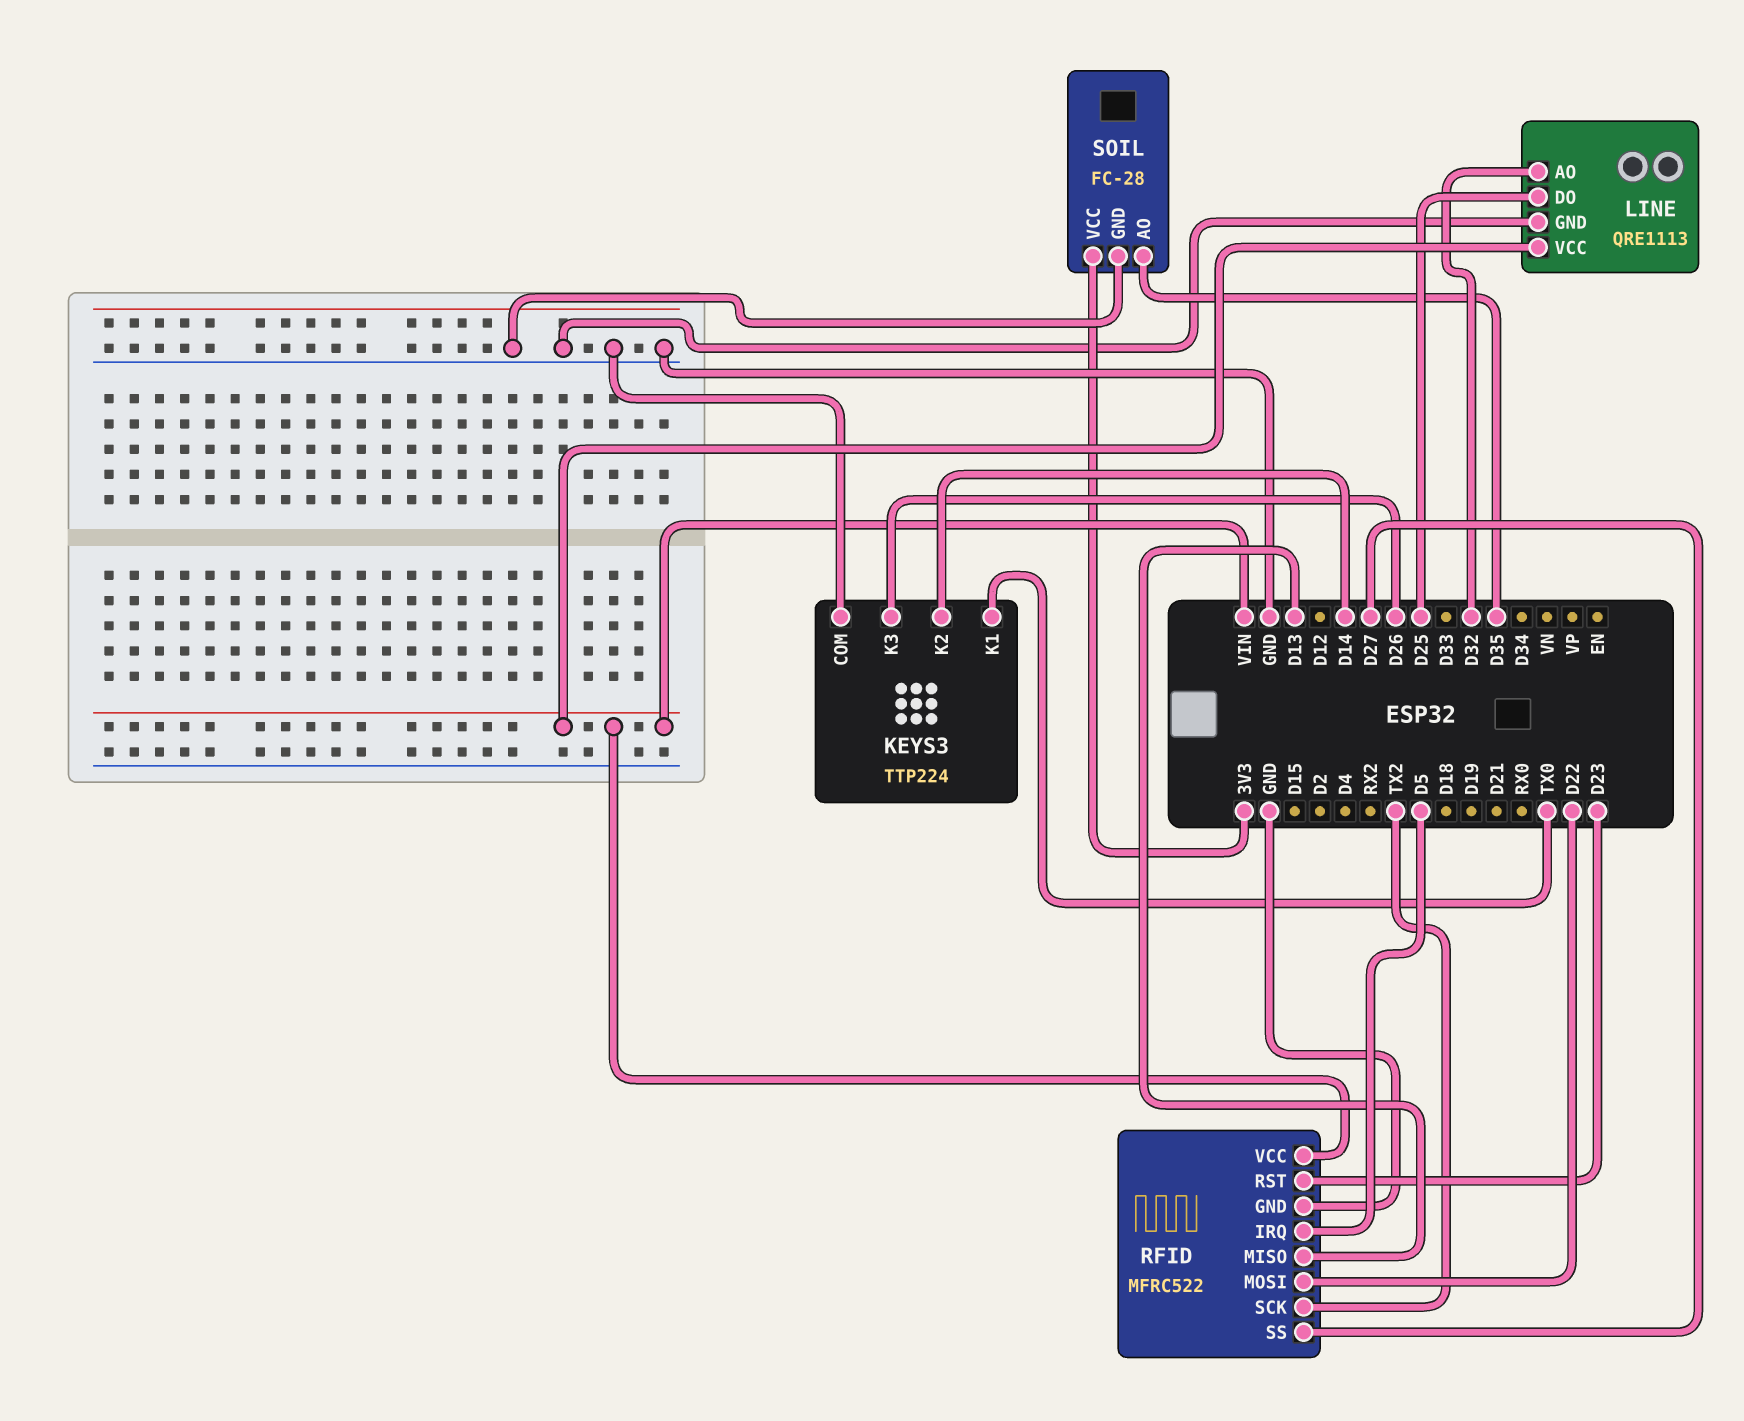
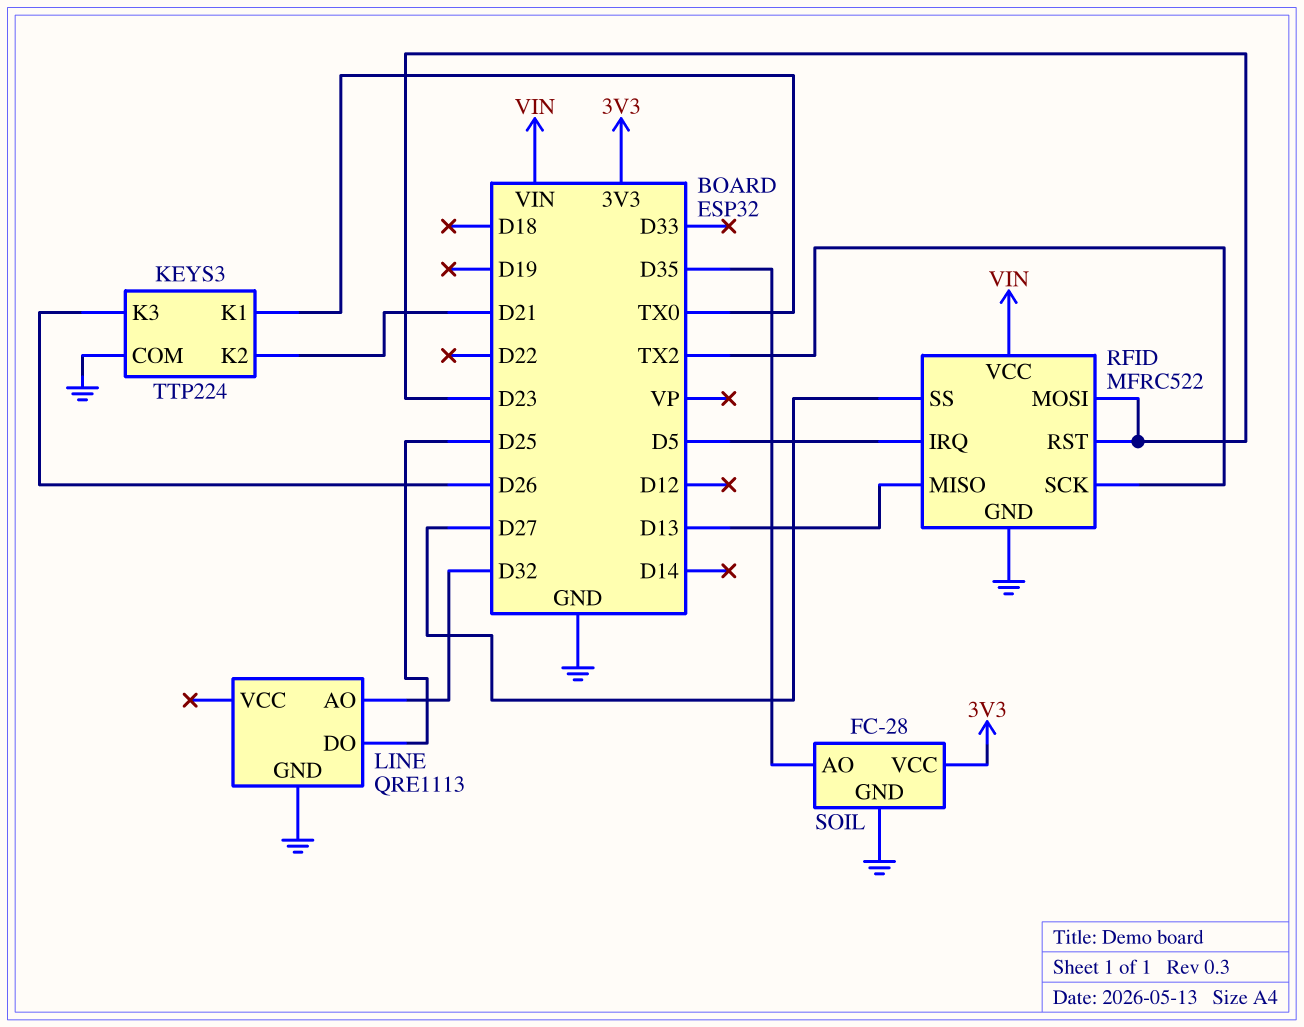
KEYS3 pin K2: D14 -> D21
LINE pin VCC: VIN -> none
RFID pin MOSI: D22 -> D23

